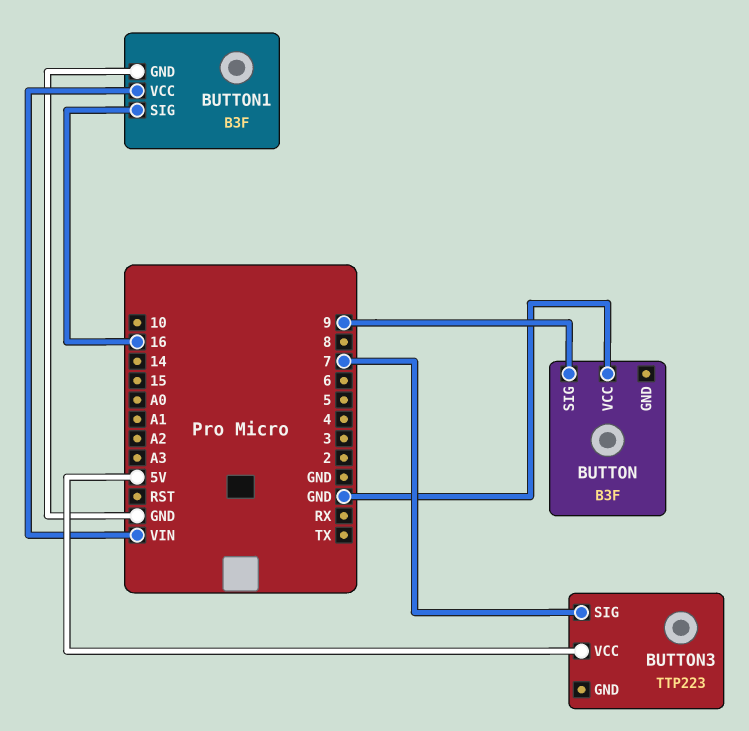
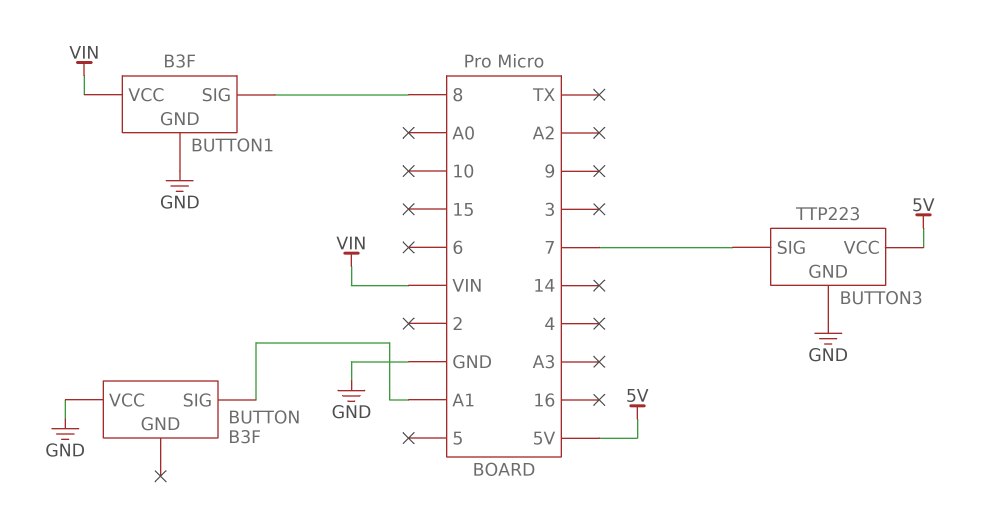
BUTTON pin SIG: 9 -> A1
BUTTON1 pin SIG: 16 -> 8
BUTTON3 pin GND: none -> GND

